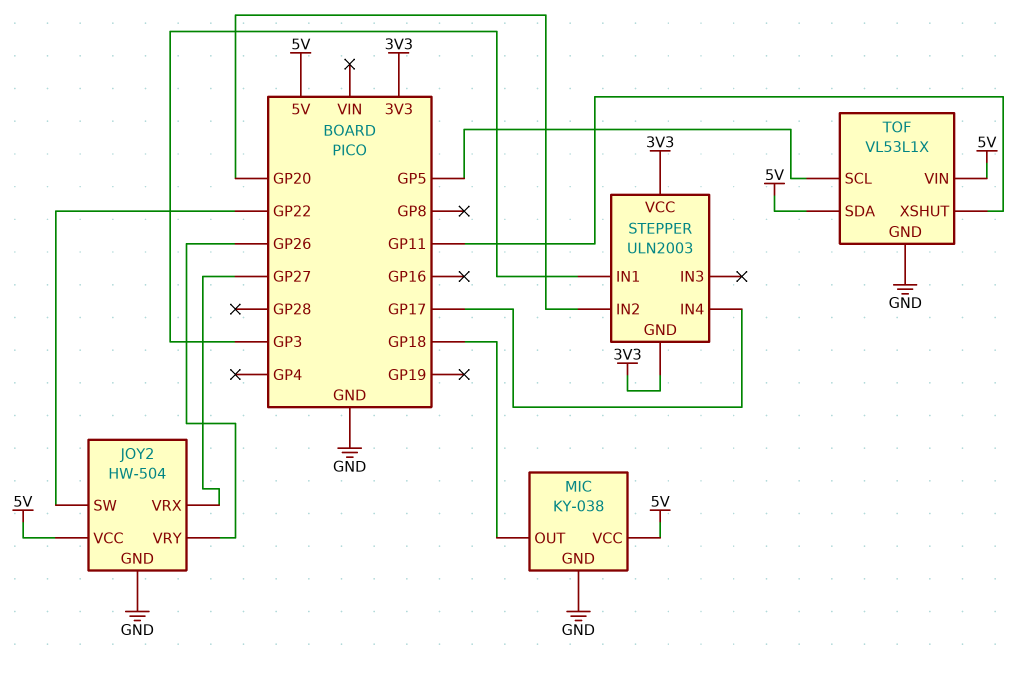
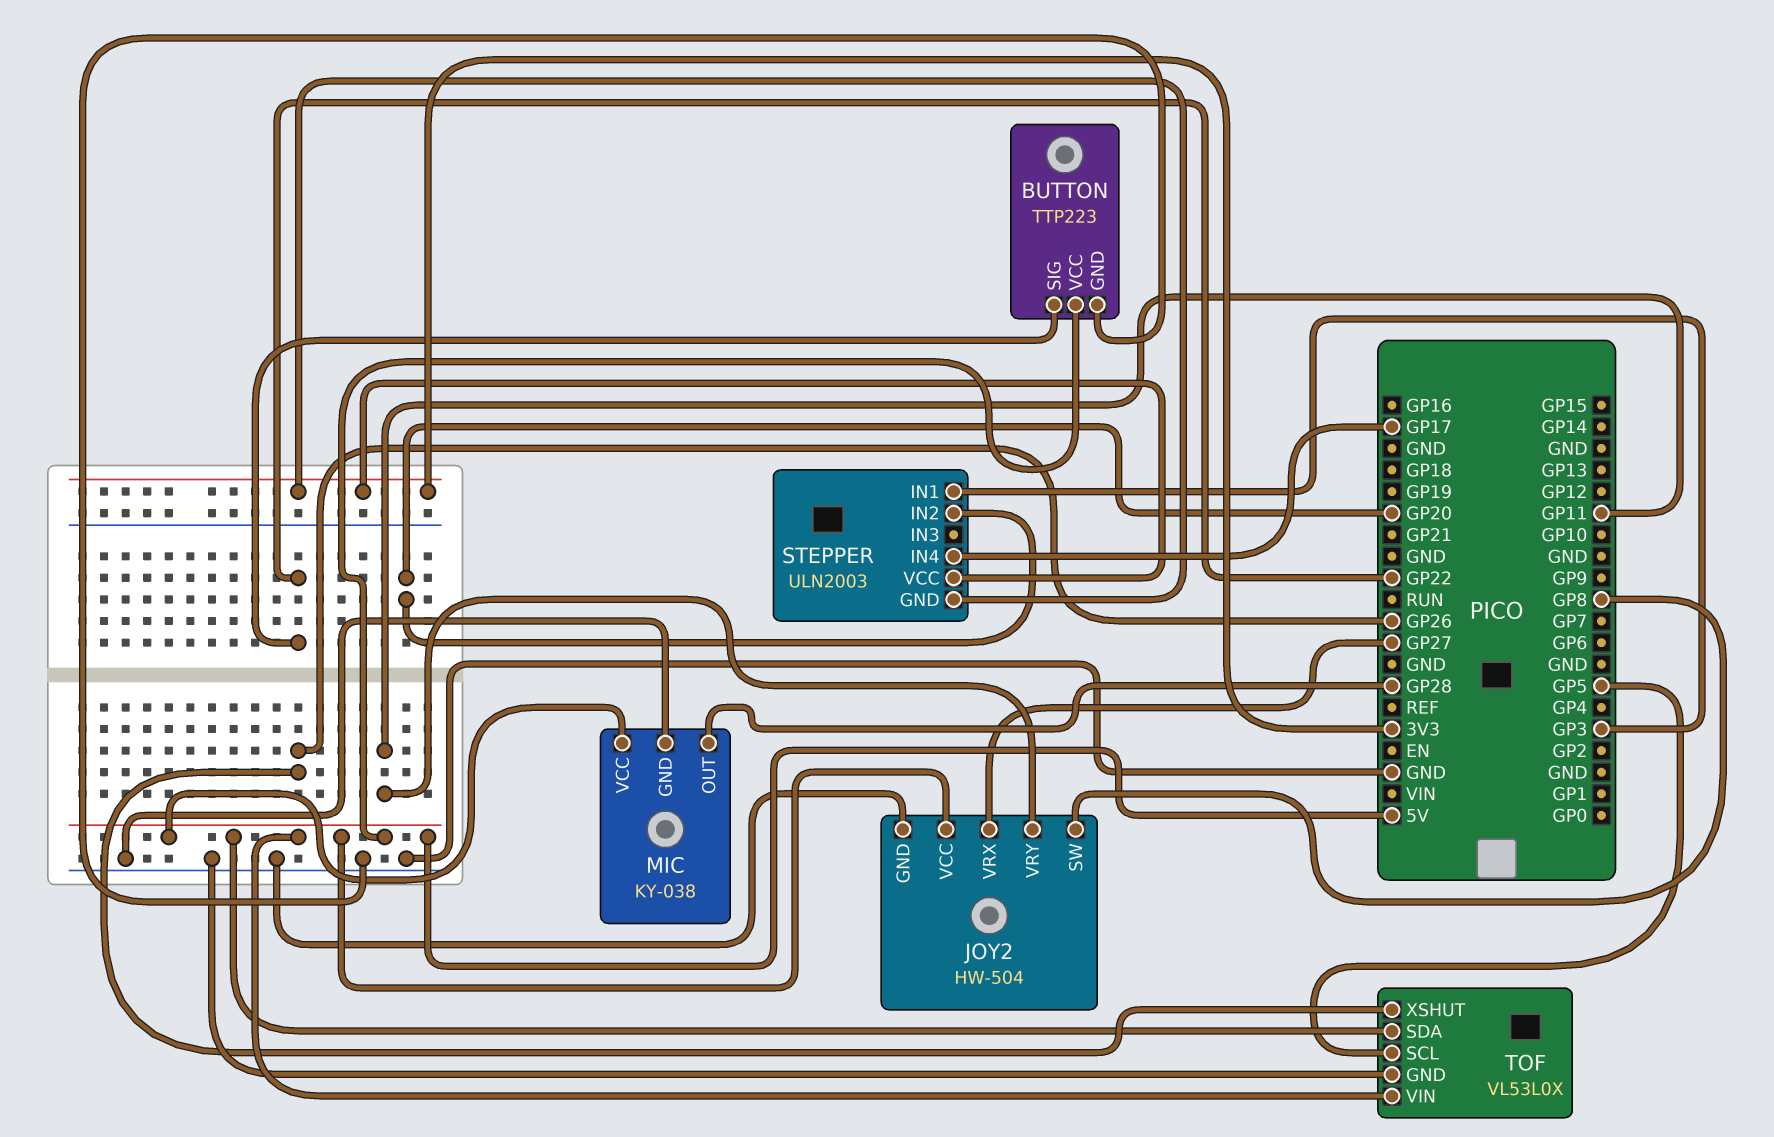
BUTTON: none -> TTP223
BUTTON pin GND: none -> GND
BUTTON pin SIG: none -> GP22
BUTTON pin VCC: none -> 5V
JOY2 pin SW: GP22 -> GP8
JOY2 pin VRY: GP26 -> GP11
MIC pin OUT: GP18 -> GP28
TOF: VL53L1X -> VL53L0X
TOF pin XSHUT: GP11 -> GP26

